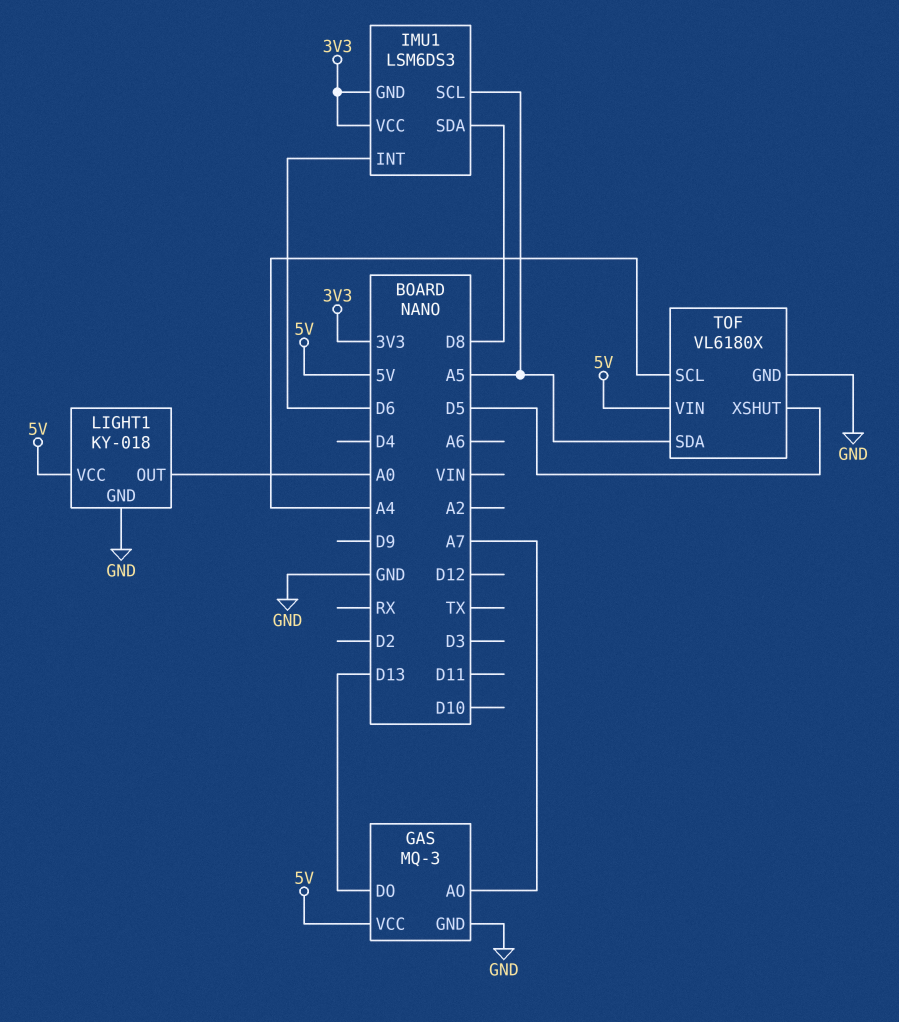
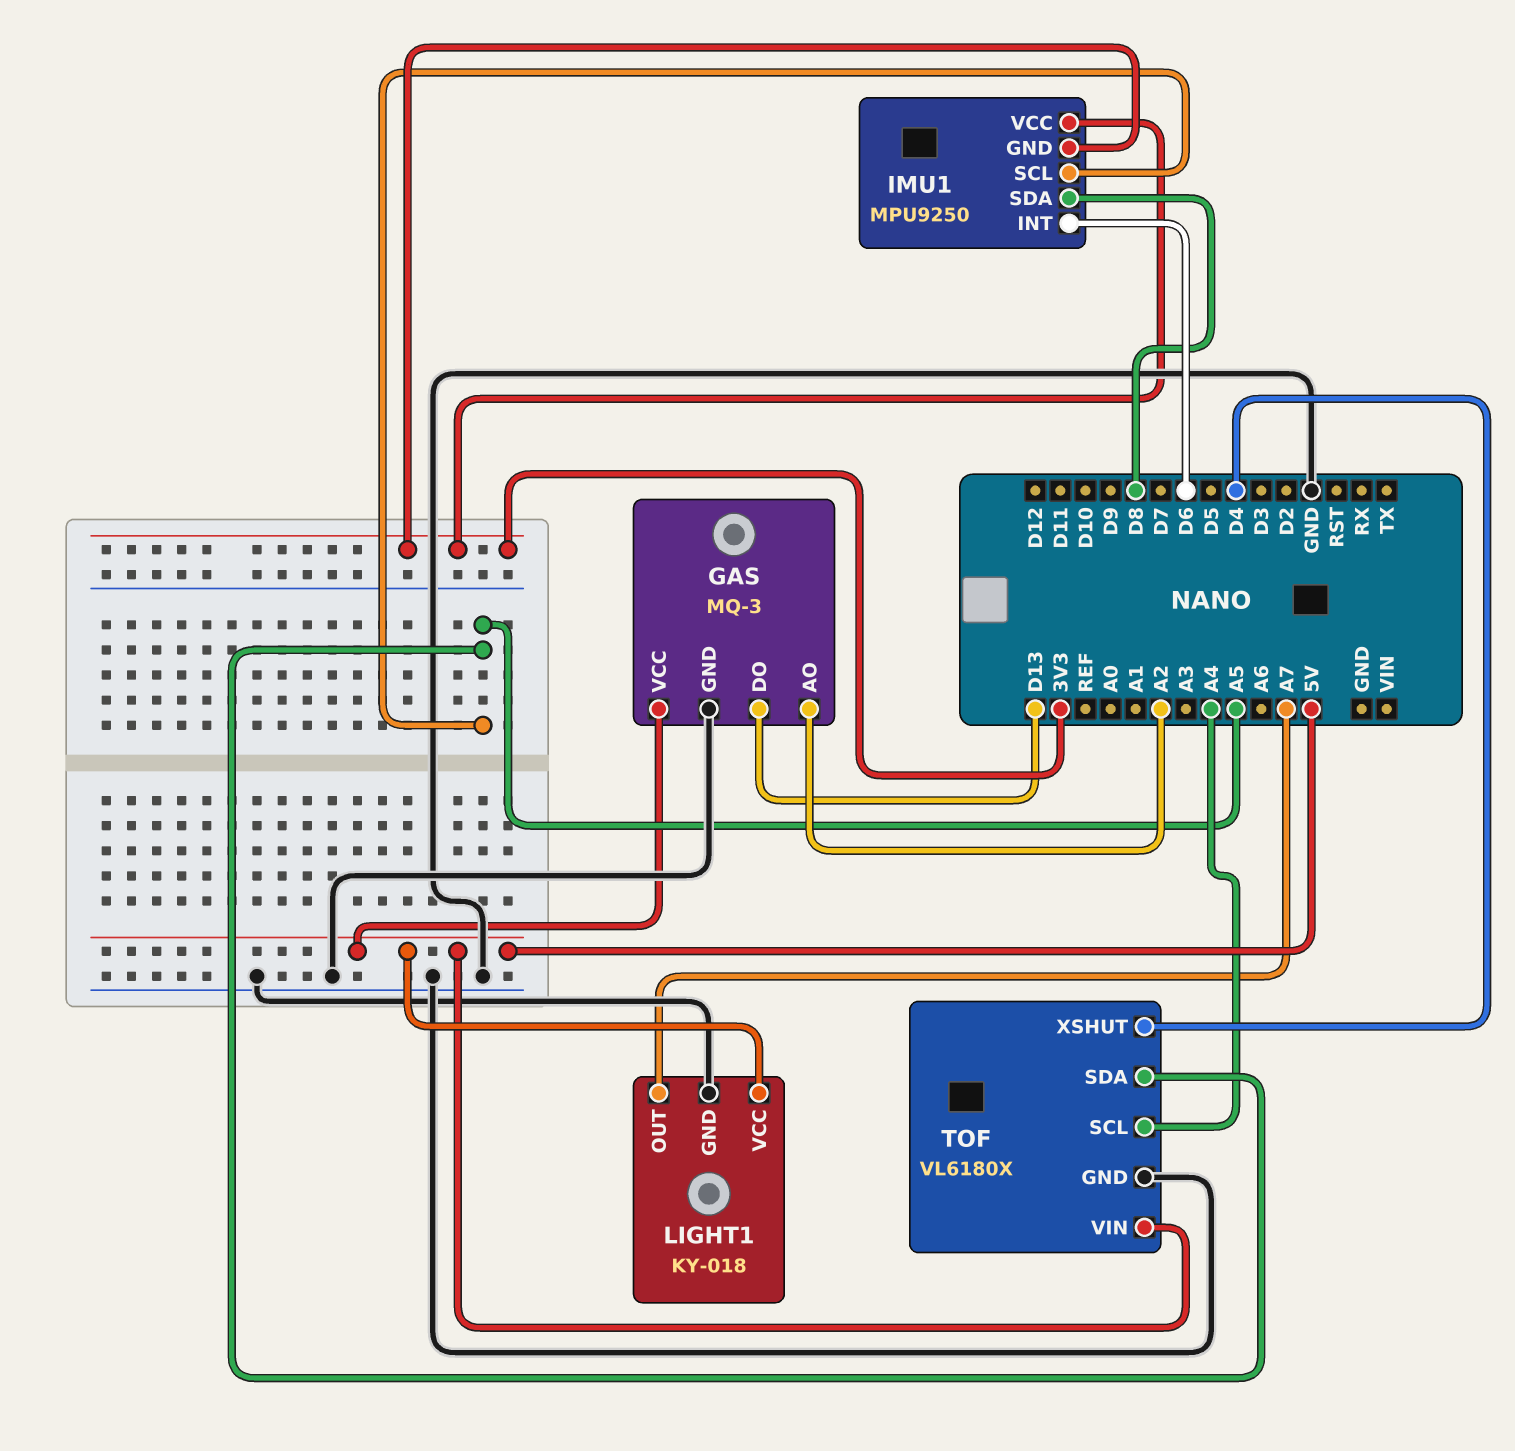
GAS pin AO: A7 -> A2
IMU1: LSM6DS3 -> MPU9250
LIGHT1 pin OUT: A0 -> A7
TOF pin XSHUT: D5 -> D4

